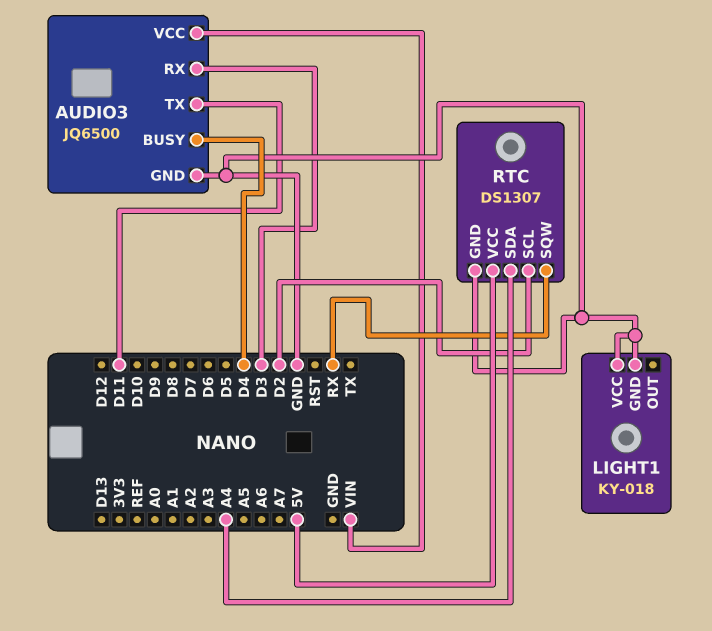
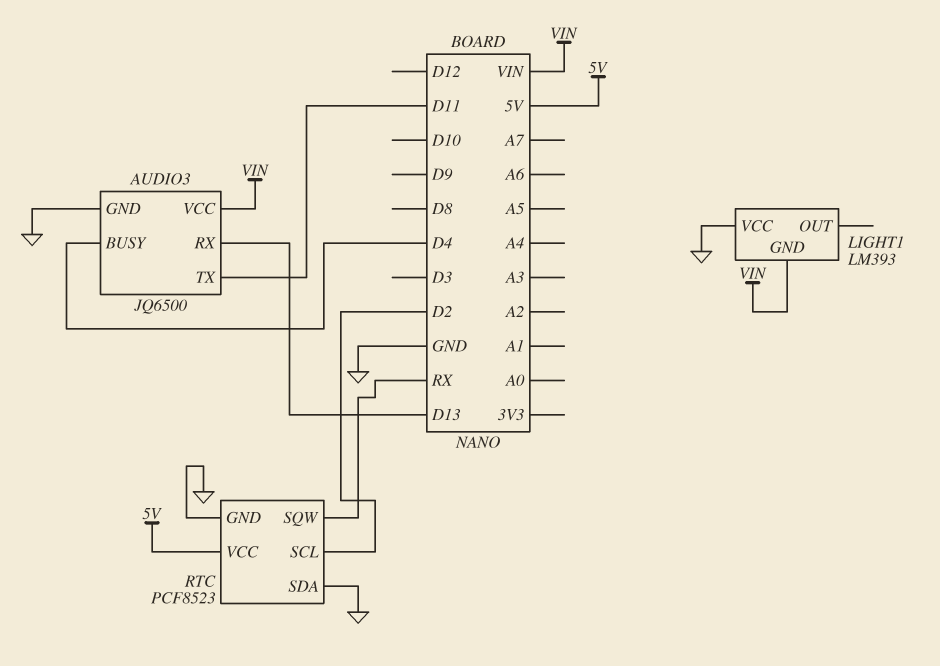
AUDIO3 pin RX: D3 -> D13
LIGHT1: KY-018 -> LM393
LIGHT1 pin GND: GND -> VIN
RTC: DS1307 -> PCF8523
RTC pin SDA: A4 -> GND

